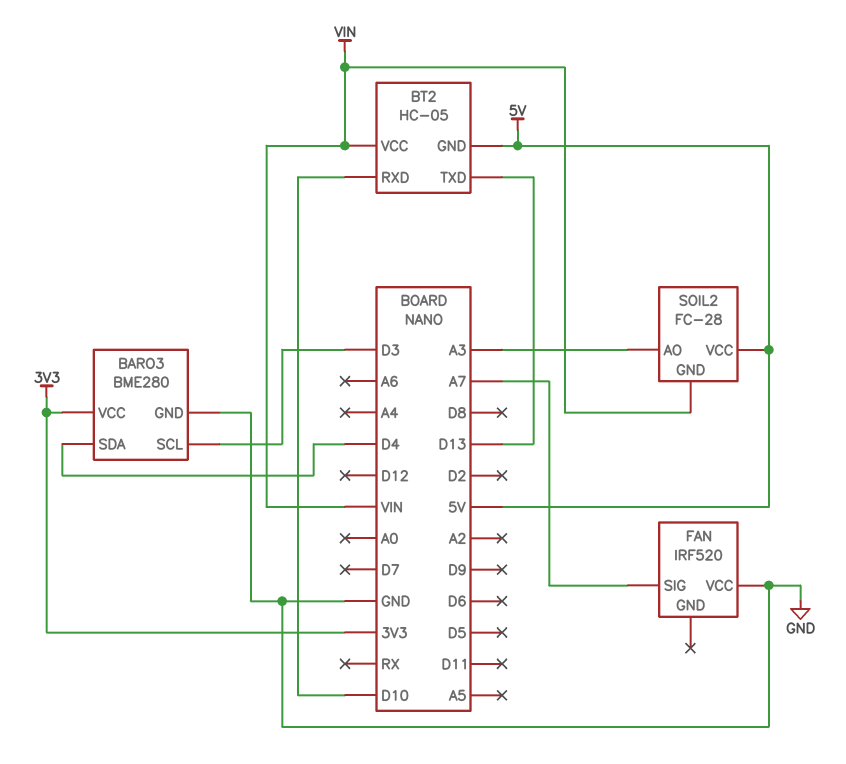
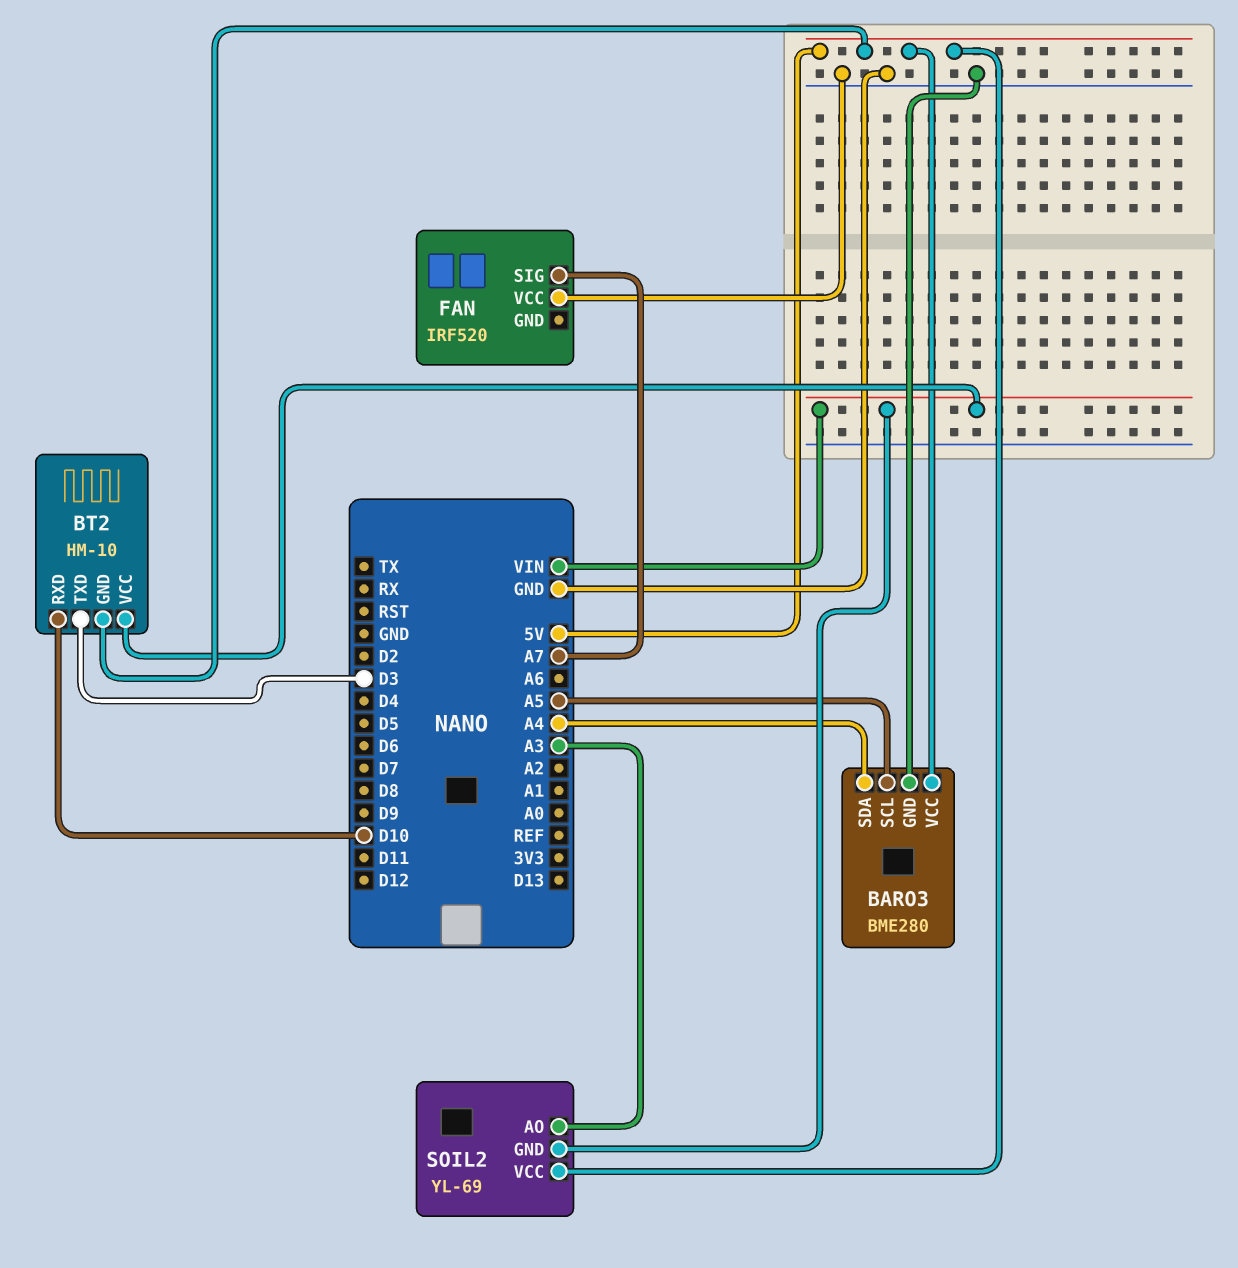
BARO3 pin SCL: D3 -> A5
BARO3 pin SDA: D4 -> A4
BARO3 pin VCC: 3V3 -> 5V
BT2: HC-05 -> HM-10
BT2 pin TXD: D13 -> D3
SOIL2: FC-28 -> YL-69

